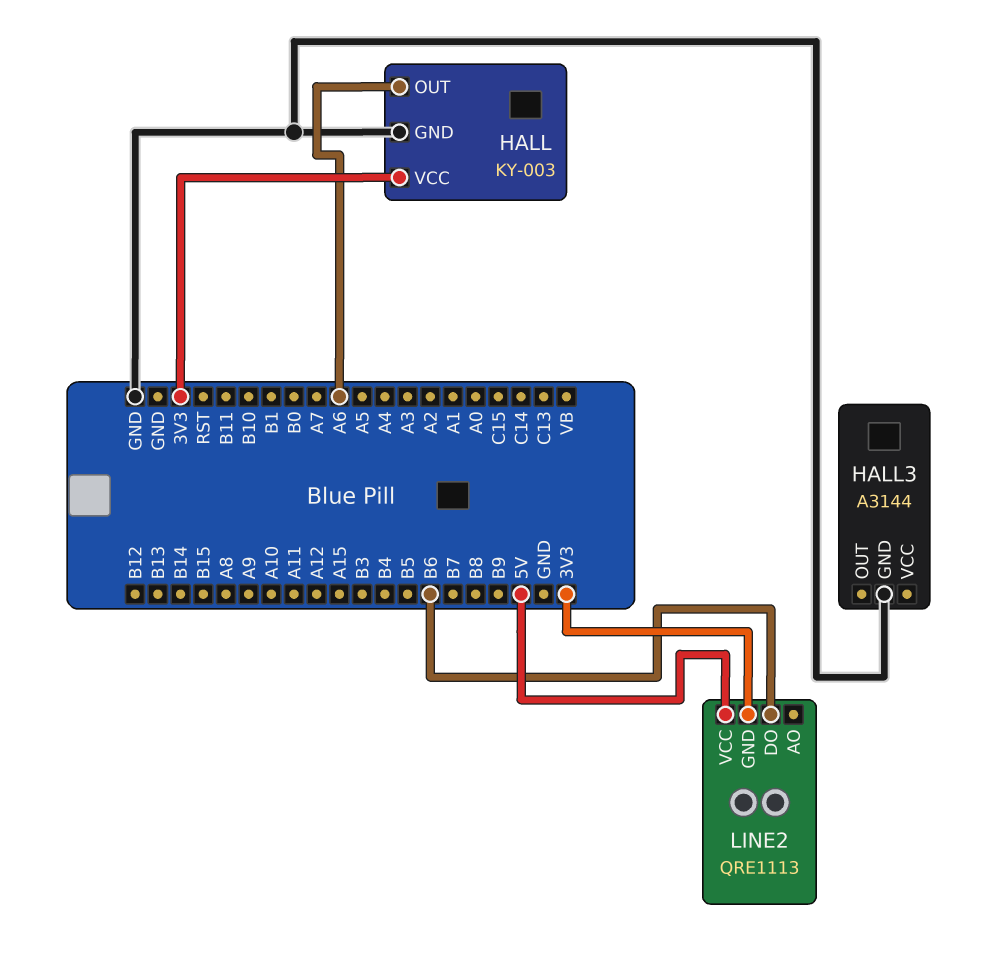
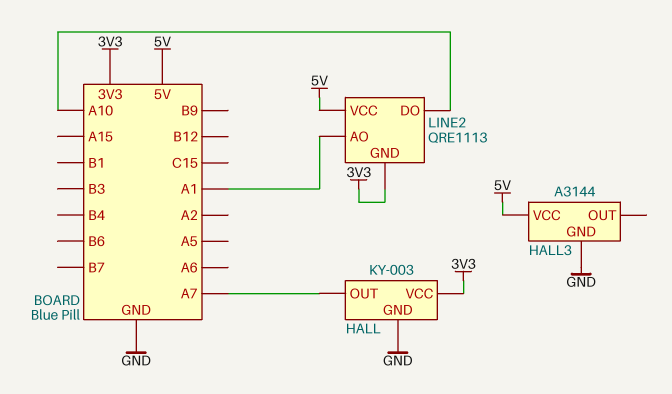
HALL pin OUT: A6 -> A7
HALL3 pin VCC: none -> 5V
LINE2 pin AO: none -> A1
LINE2 pin DO: B6 -> A10

